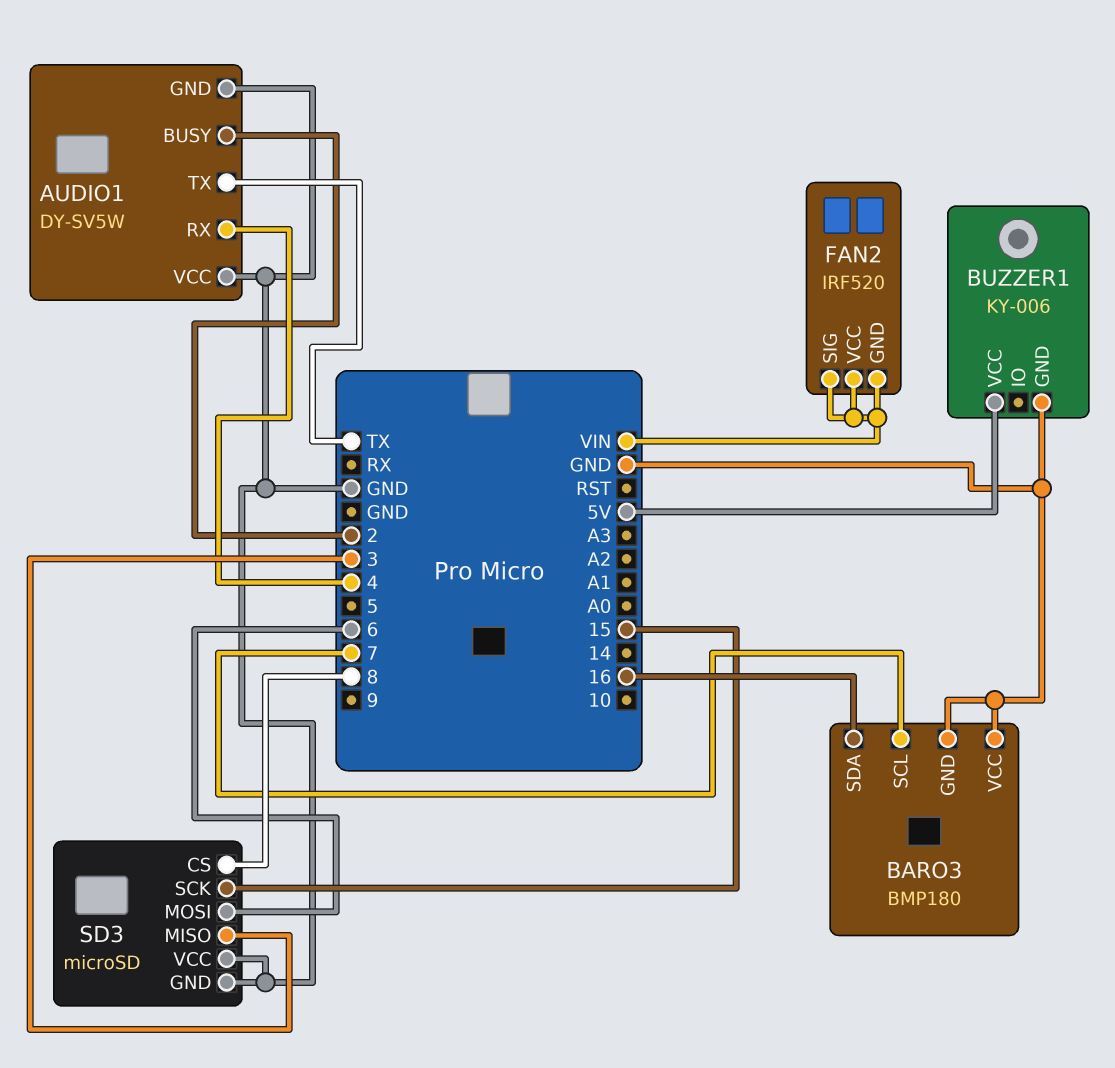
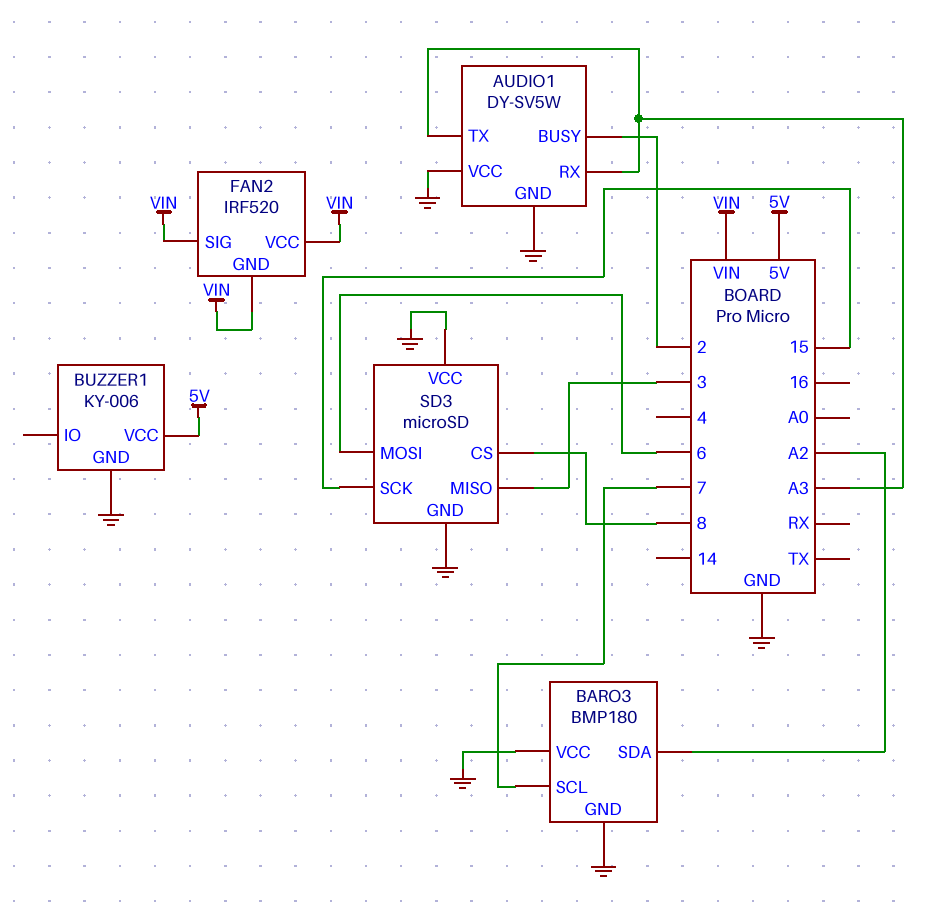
AUDIO1 pin RX: 4 -> A3
AUDIO1 pin TX: TX -> A3
BARO3 pin SDA: 16 -> A2

